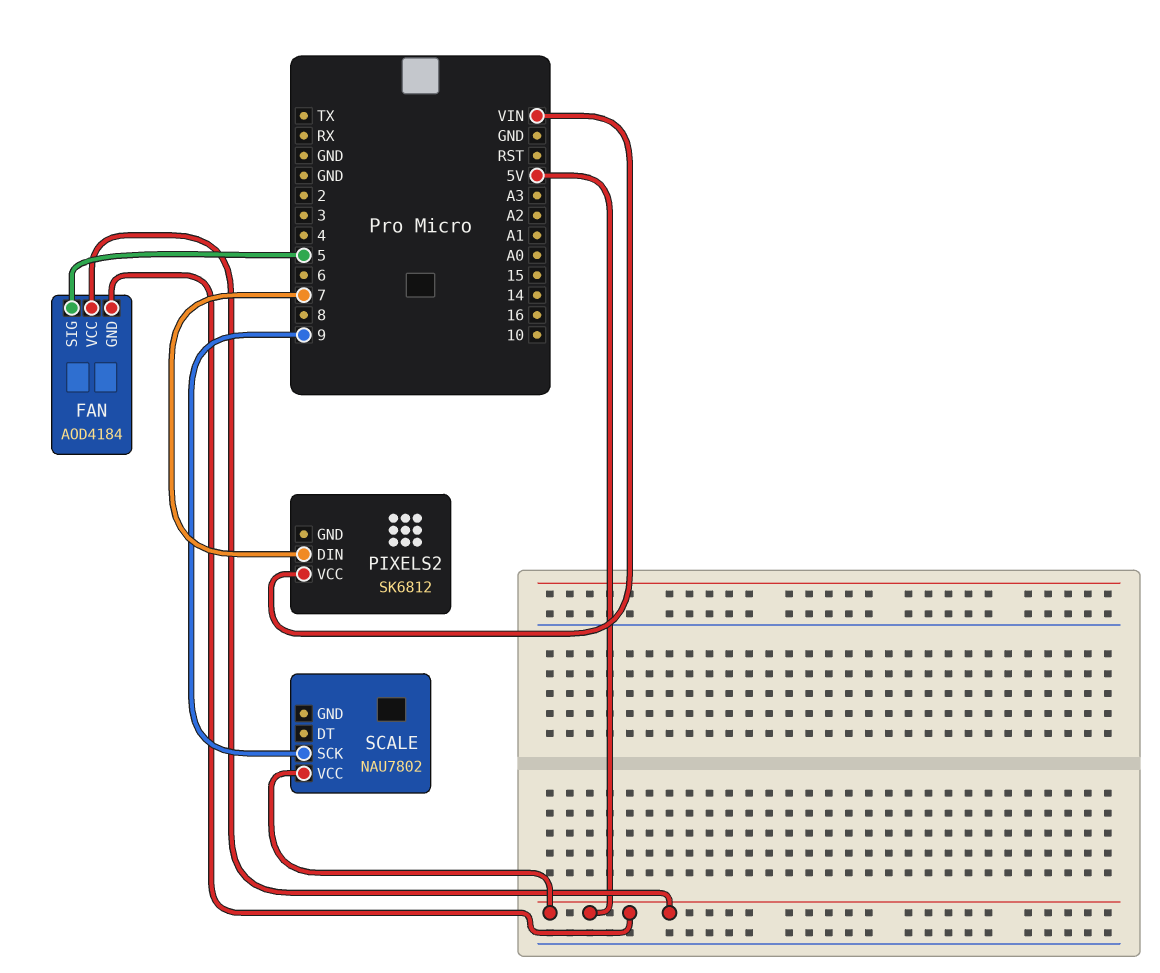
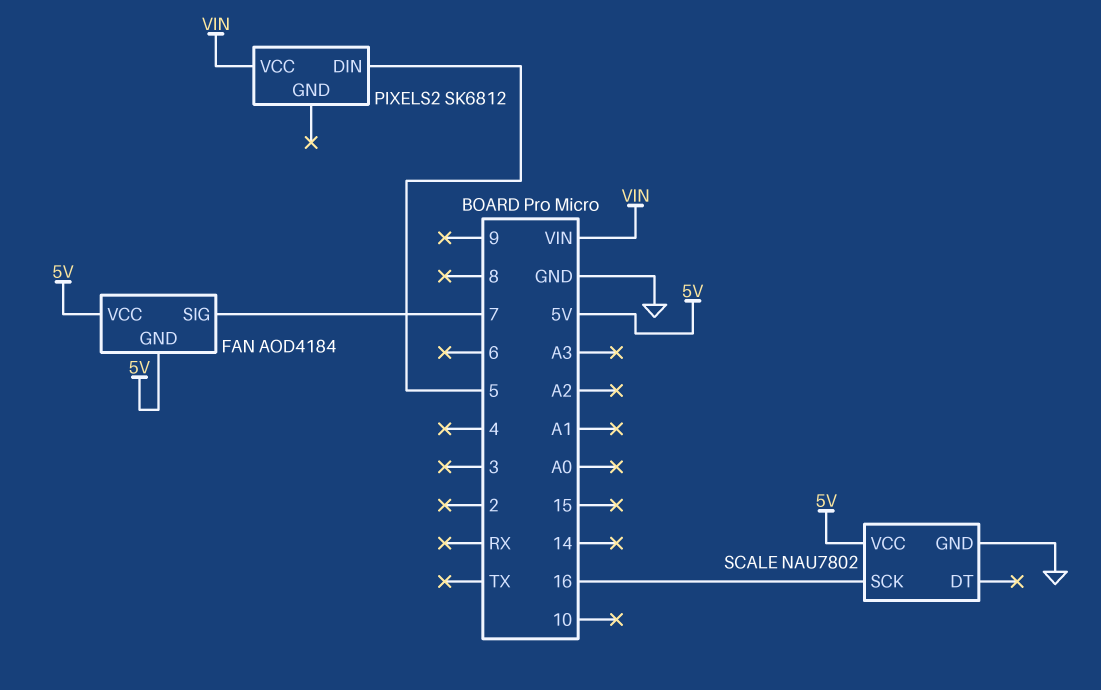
FAN pin SIG: 5 -> 7
PIXELS2 pin DIN: 7 -> 5
SCALE pin GND: none -> GND
SCALE pin SCK: 9 -> 16

